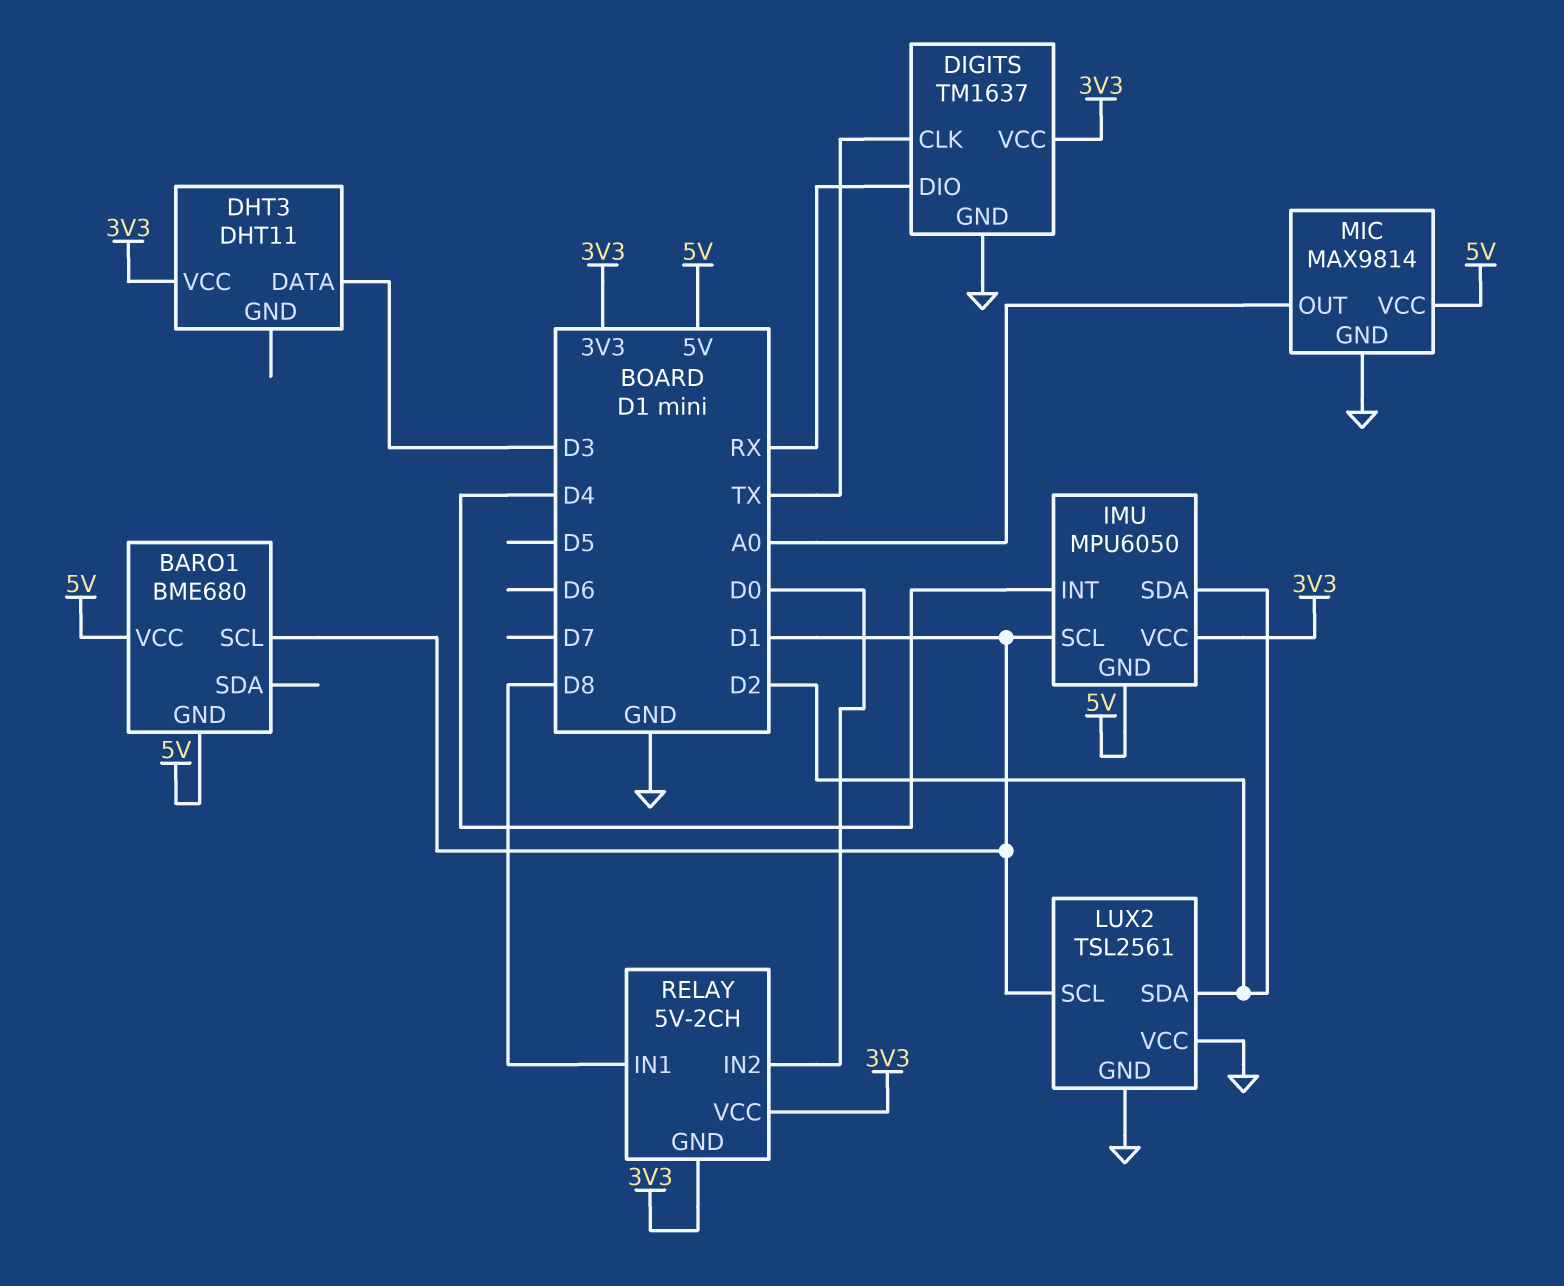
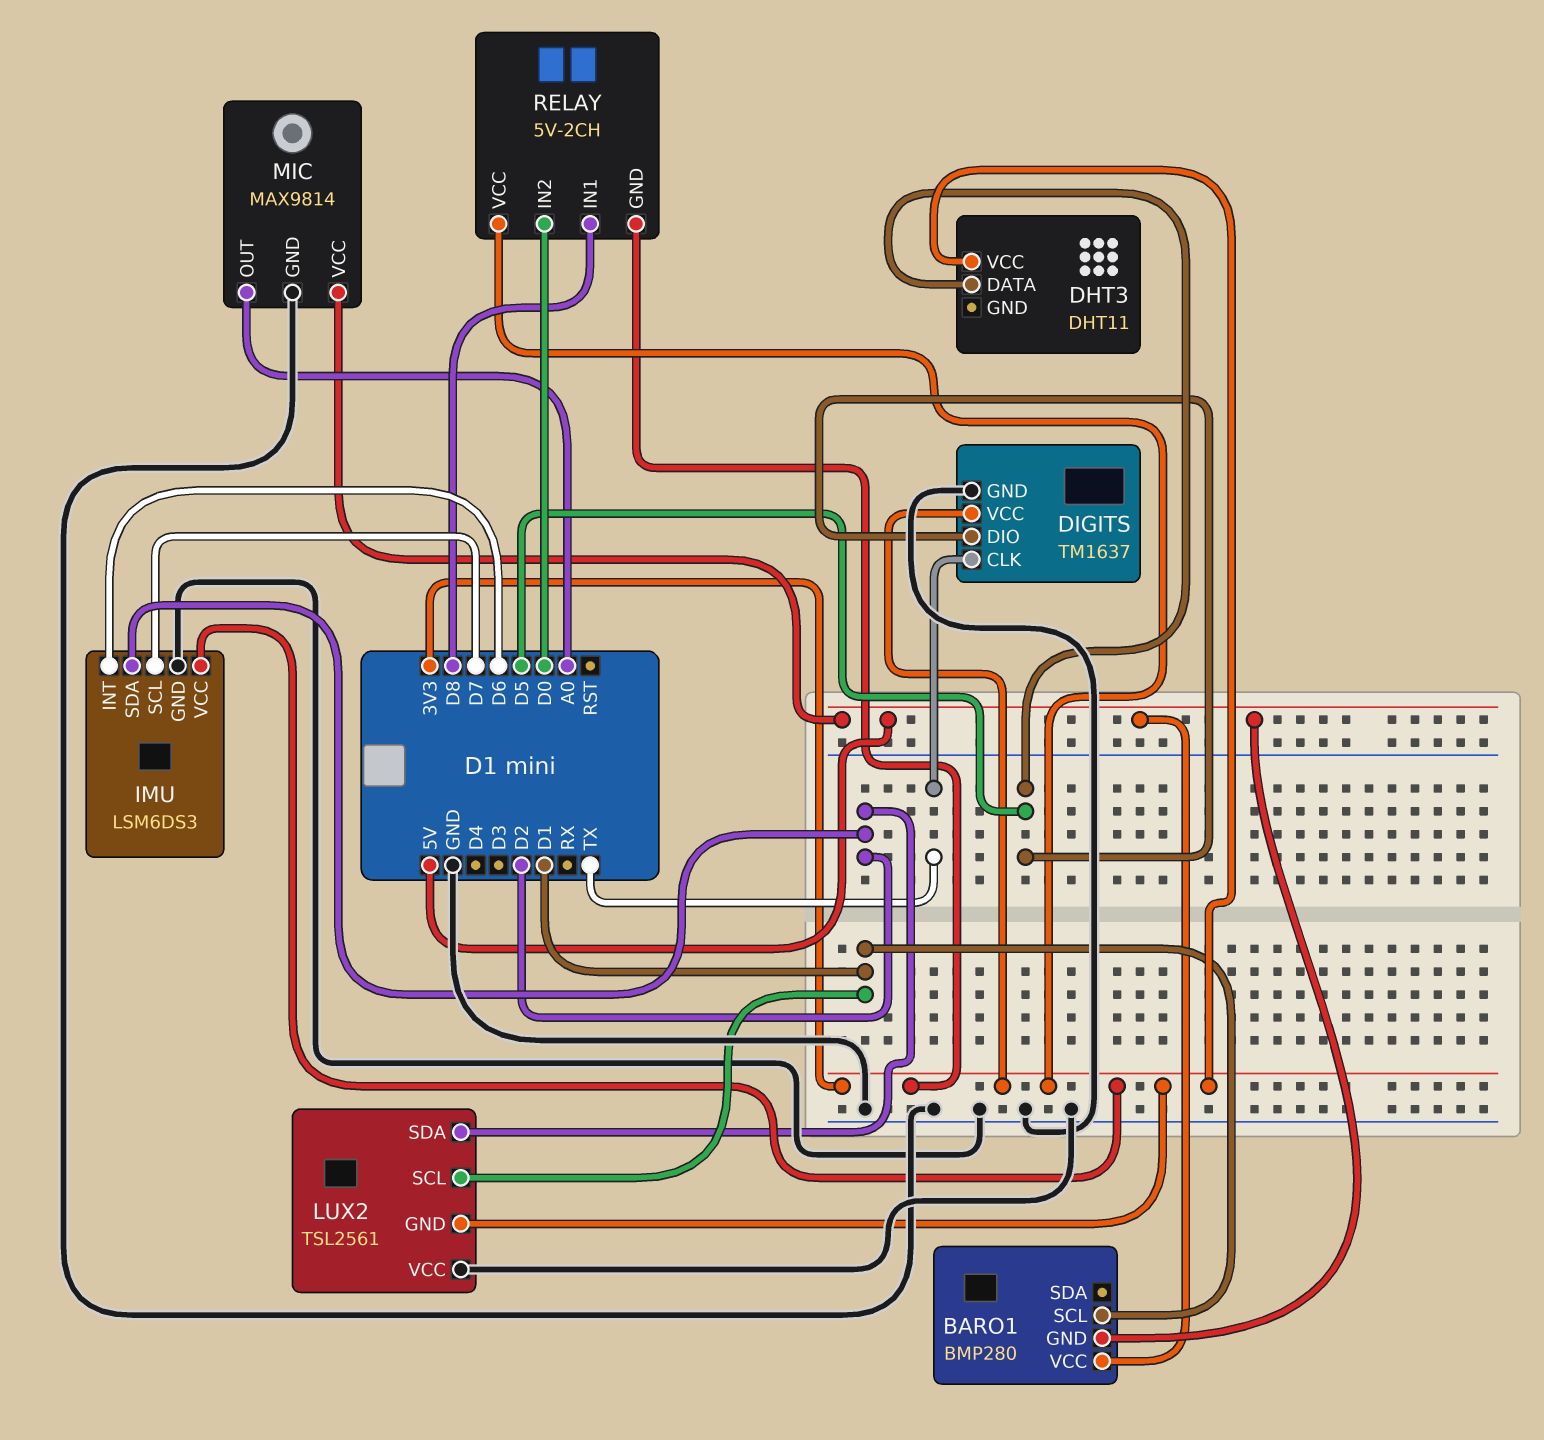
BARO1: BME680 -> BMP280
DHT3 pin DATA: D3 -> D5
DIGITS pin DIO: RX -> D5
IMU: MPU6050 -> LSM6DS3
IMU pin GND: 5V -> GND
IMU pin INT: D4 -> D6
IMU pin SCL: D1 -> D7
LUX2 pin GND: GND -> 3V3

